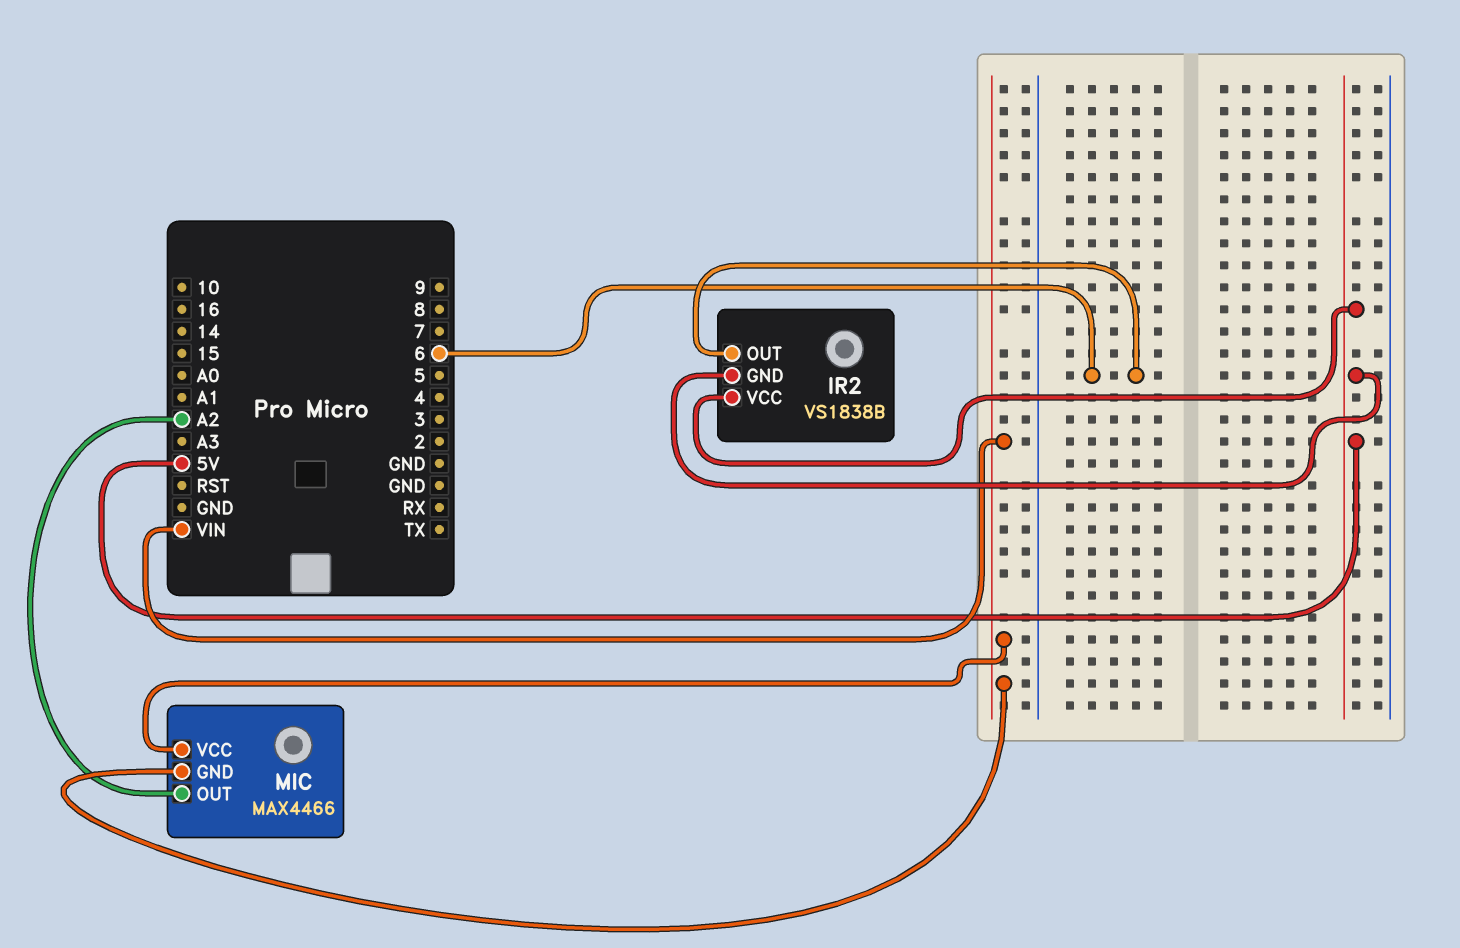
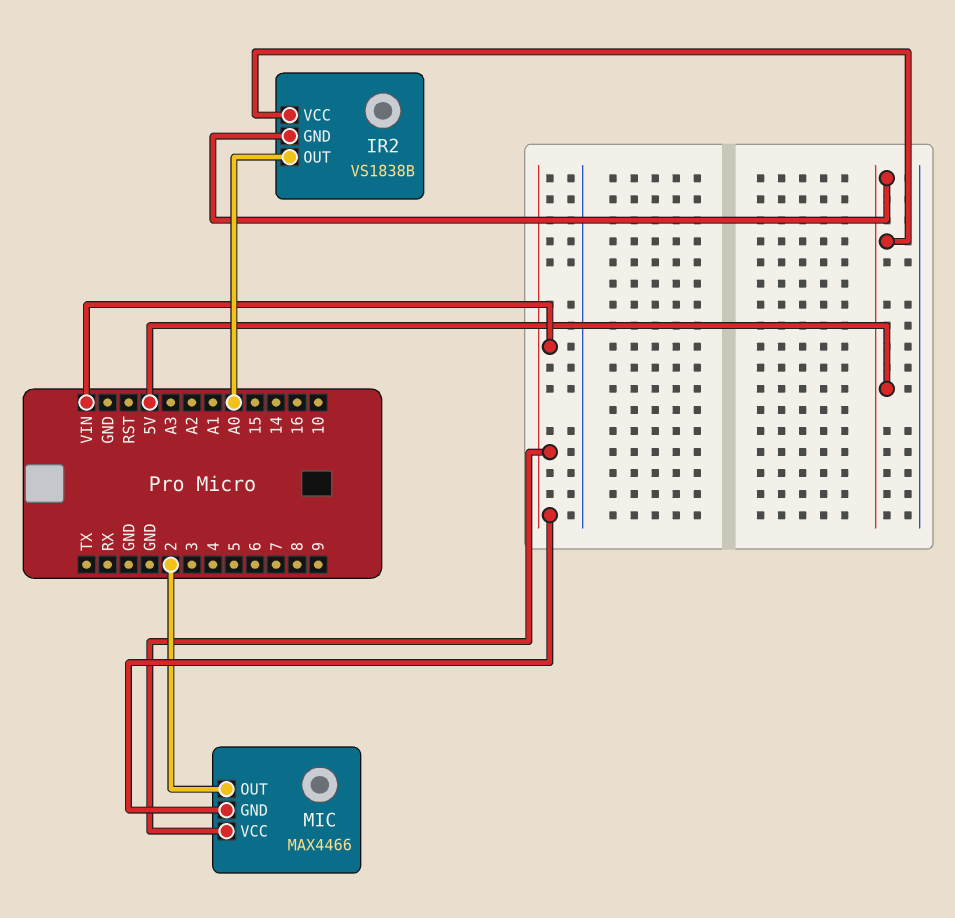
IR2 pin OUT: 6 -> A0
MIC pin OUT: A2 -> 2

